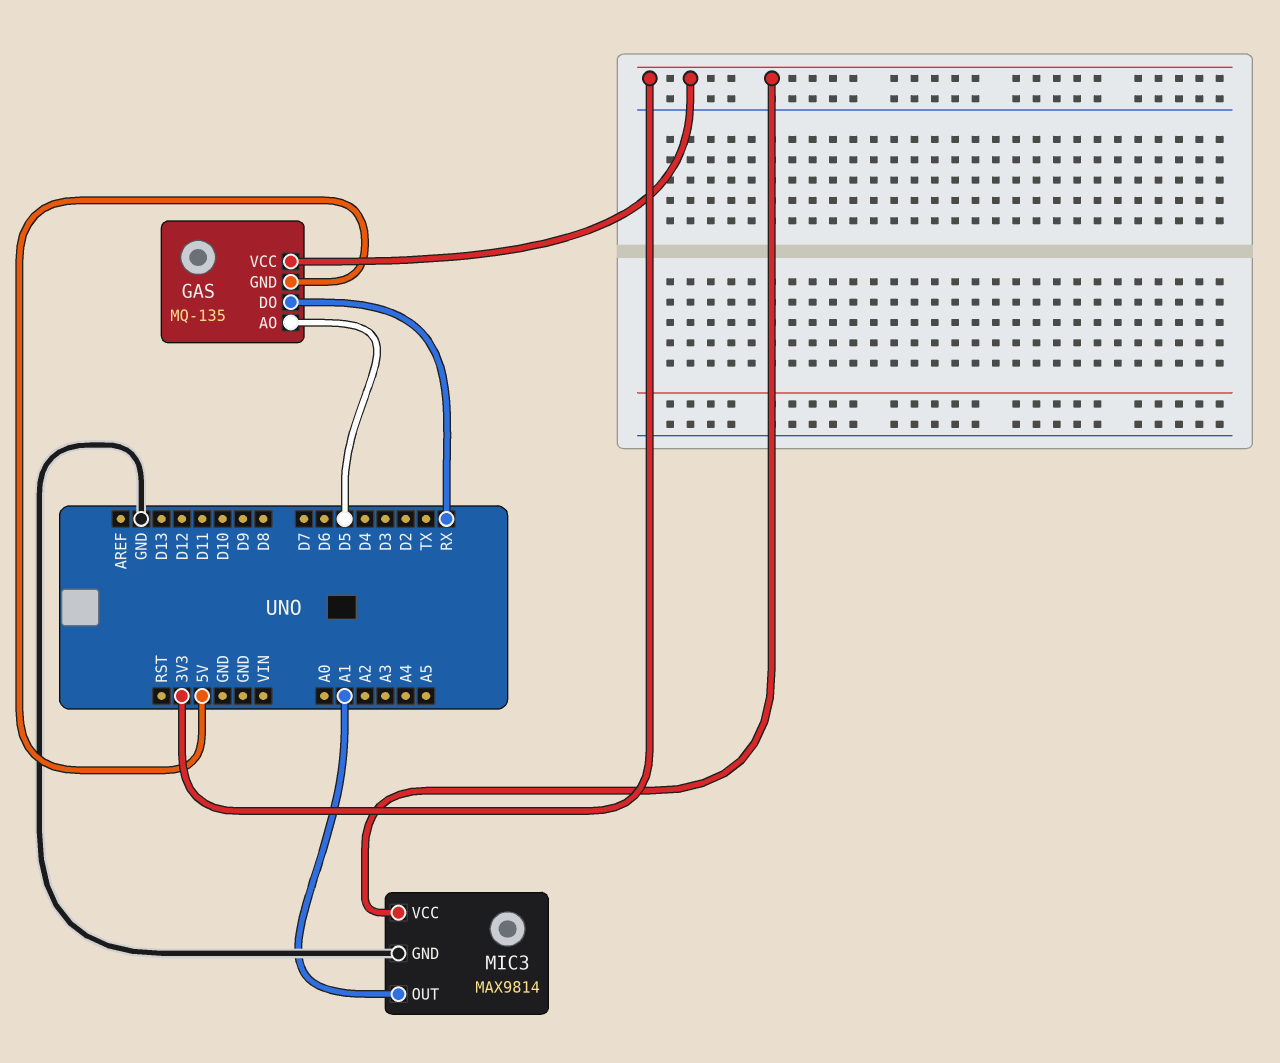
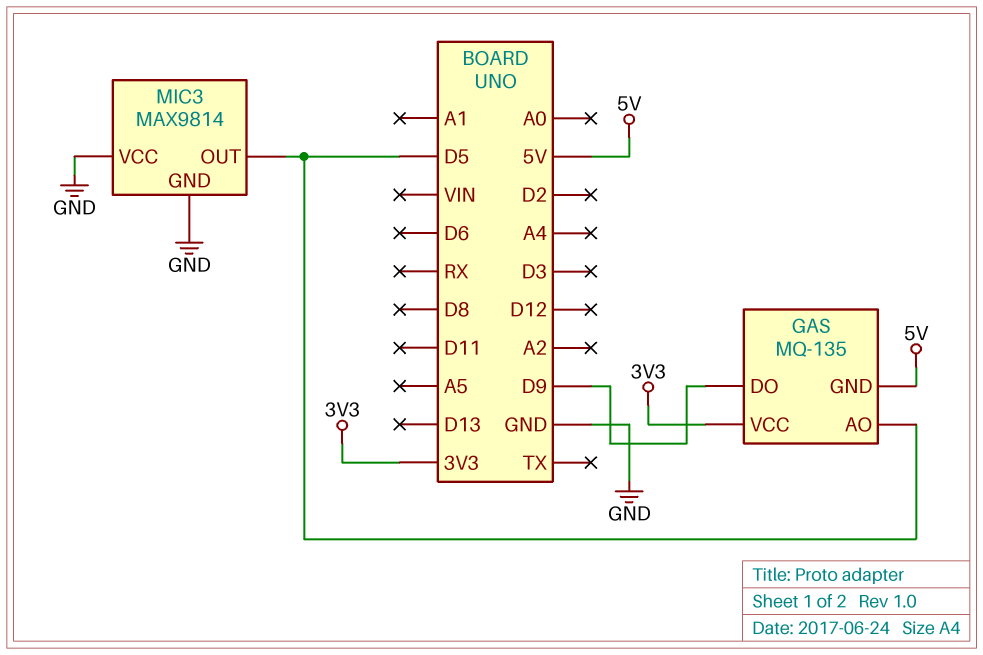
GAS pin DO: RX -> D9
MIC3 pin OUT: A1 -> D5
MIC3 pin VCC: 3V3 -> GND

